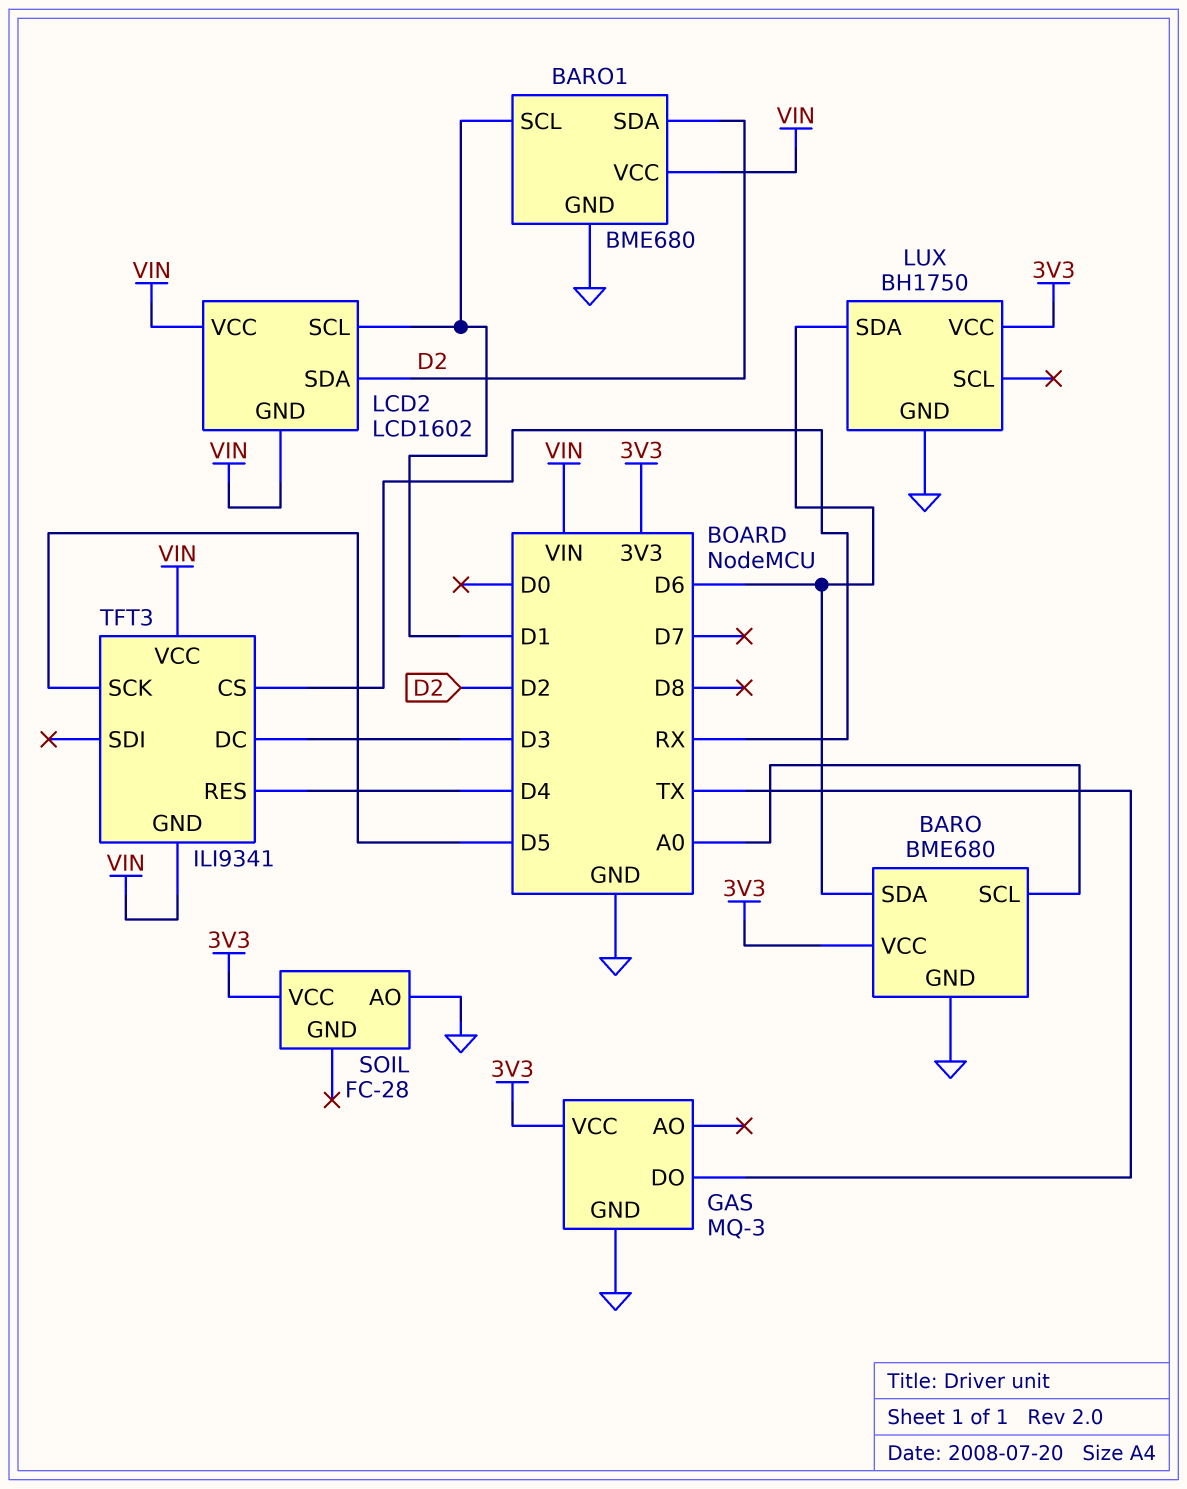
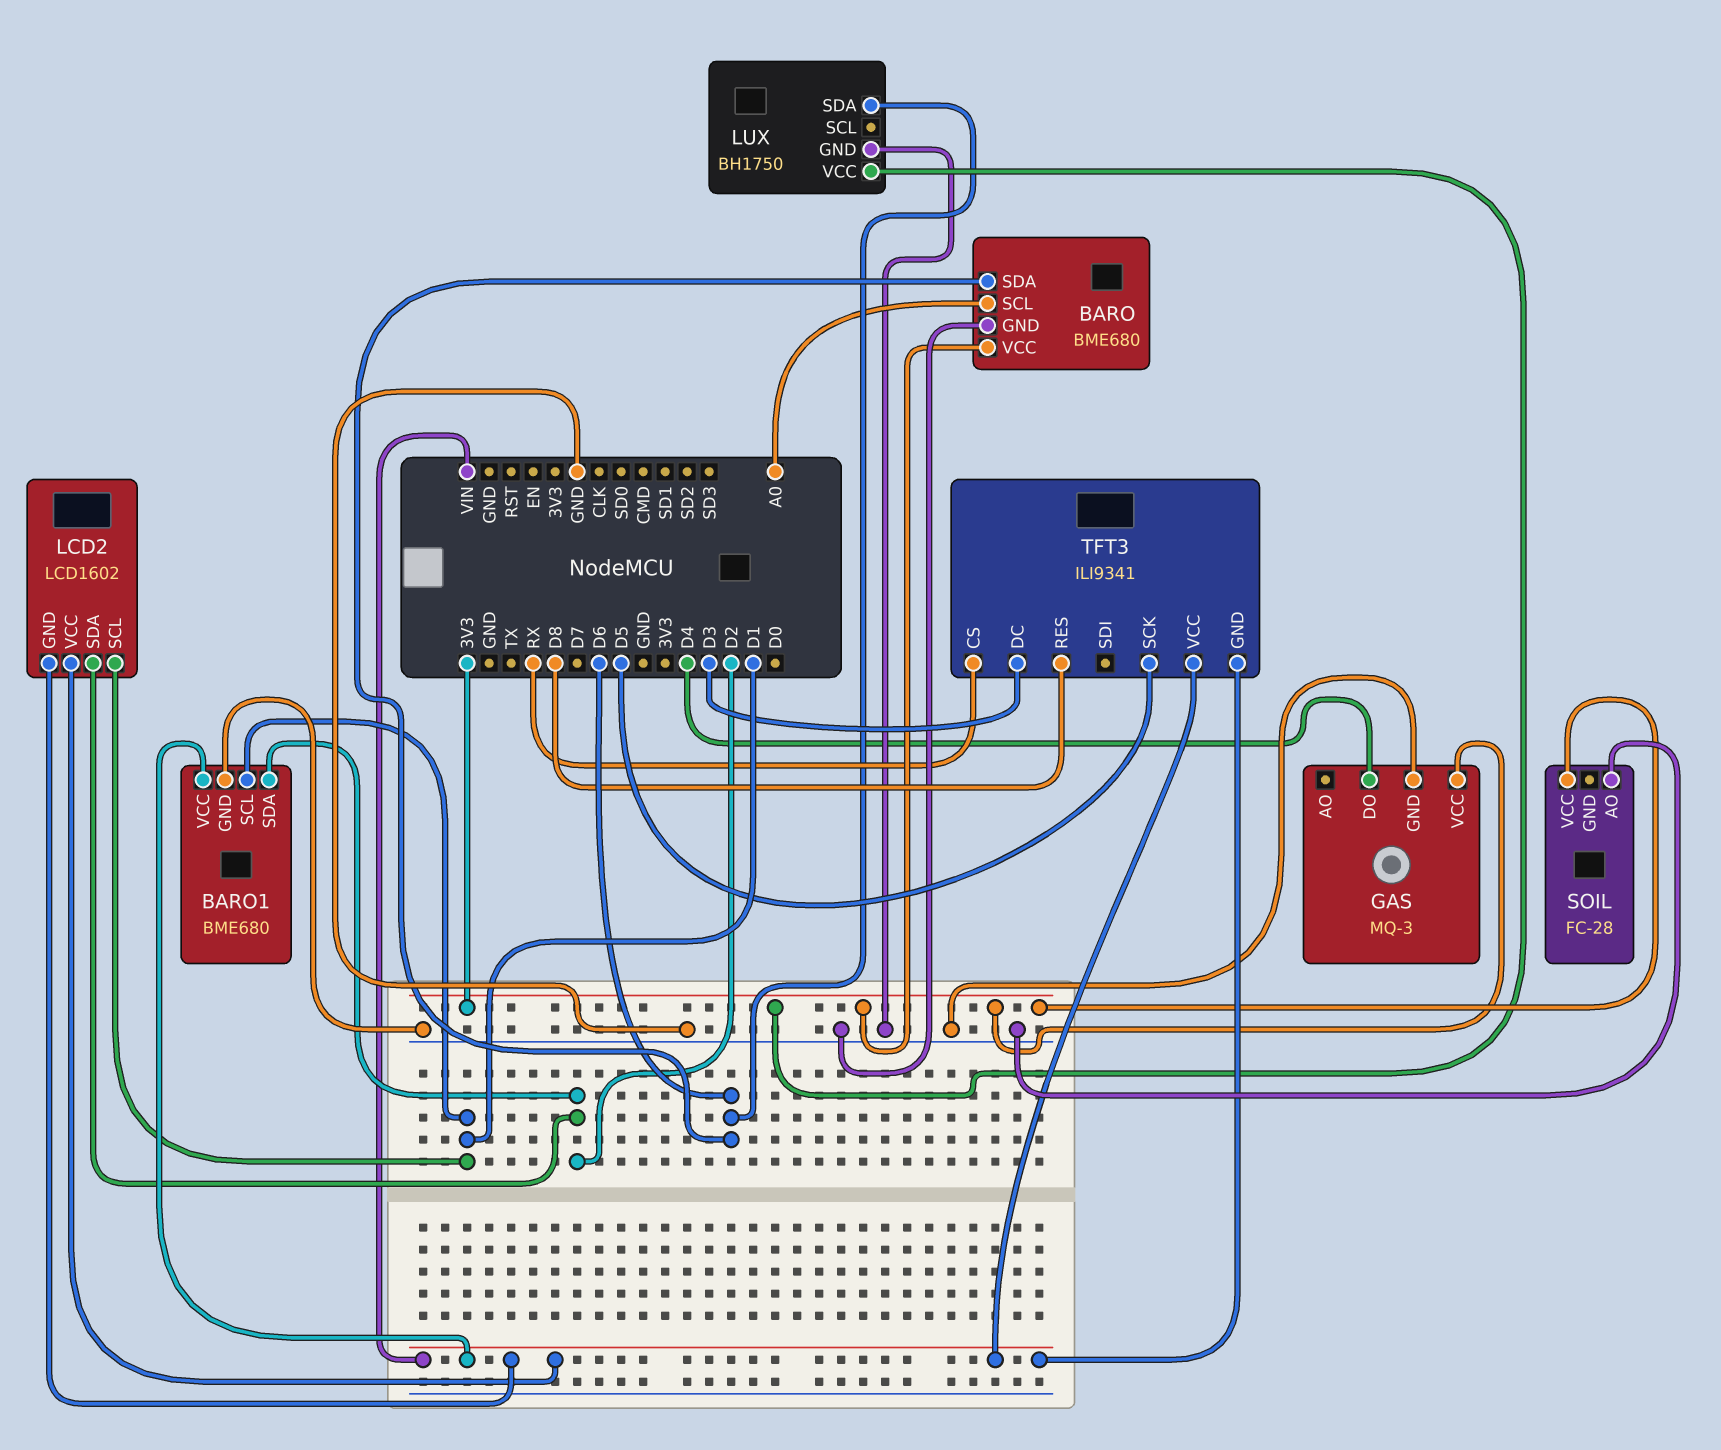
GAS pin DO: TX -> D4
TFT3 pin RES: D4 -> D8

